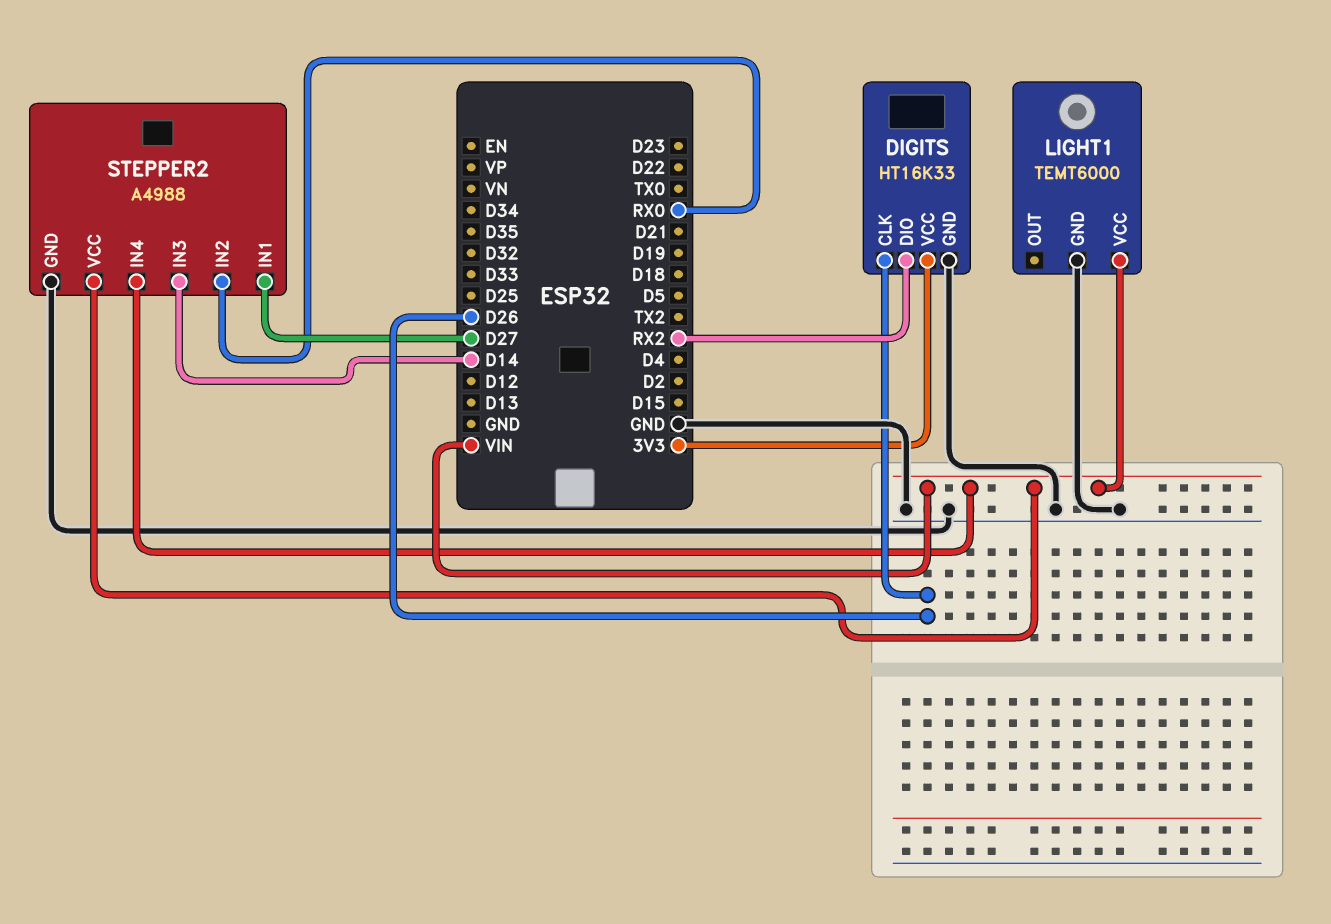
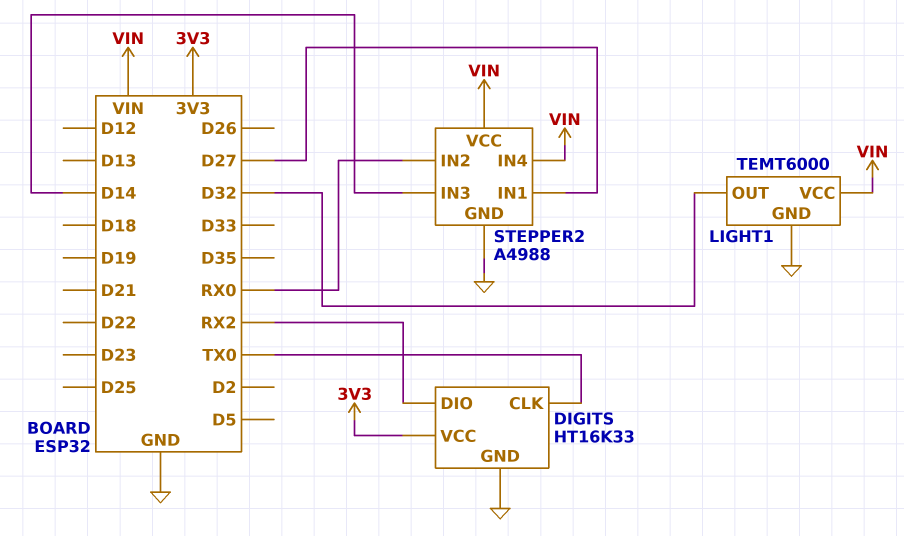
DIGITS pin CLK: D26 -> TX0
LIGHT1 pin OUT: none -> D32

